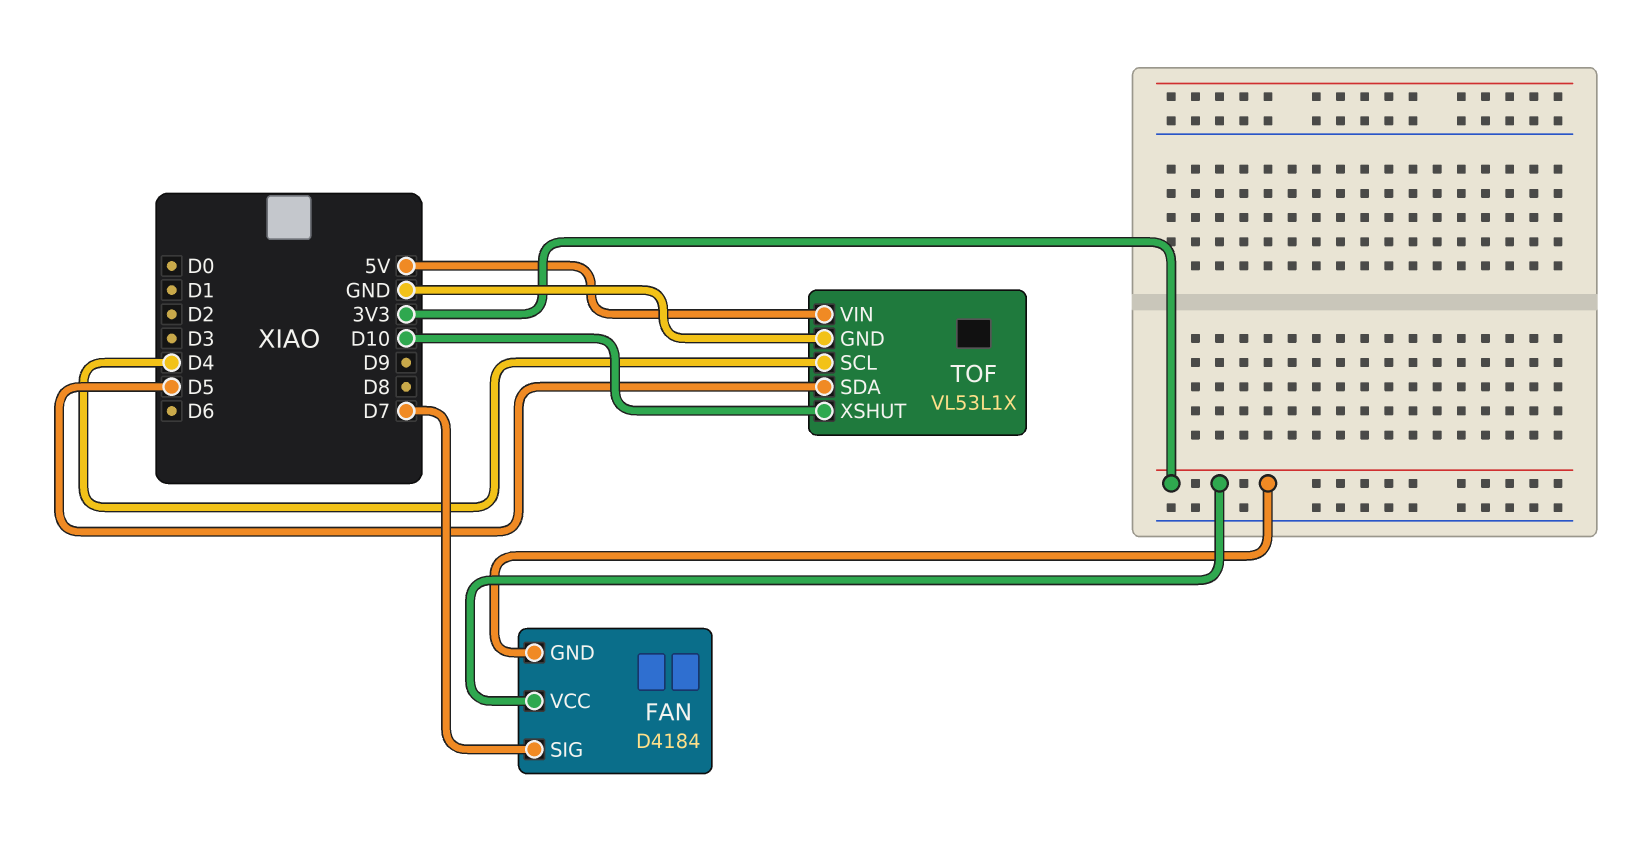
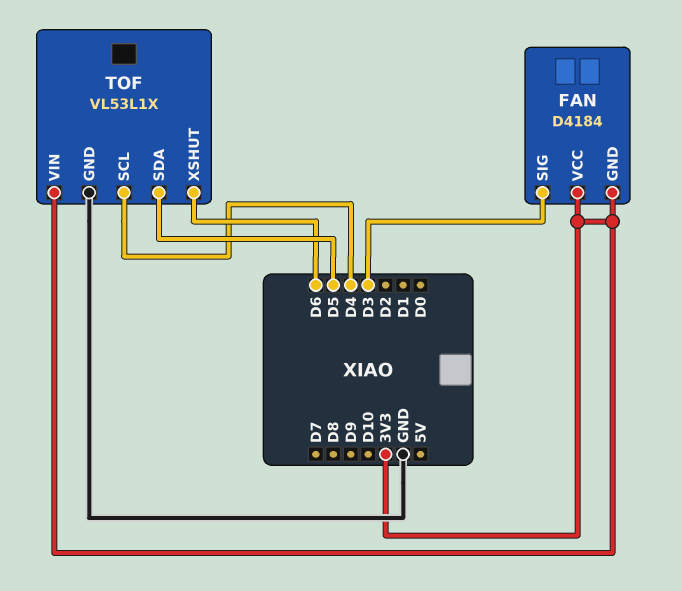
FAN pin SIG: D7 -> D3
TOF pin VIN: 5V -> 3V3
TOF pin XSHUT: D10 -> D6

